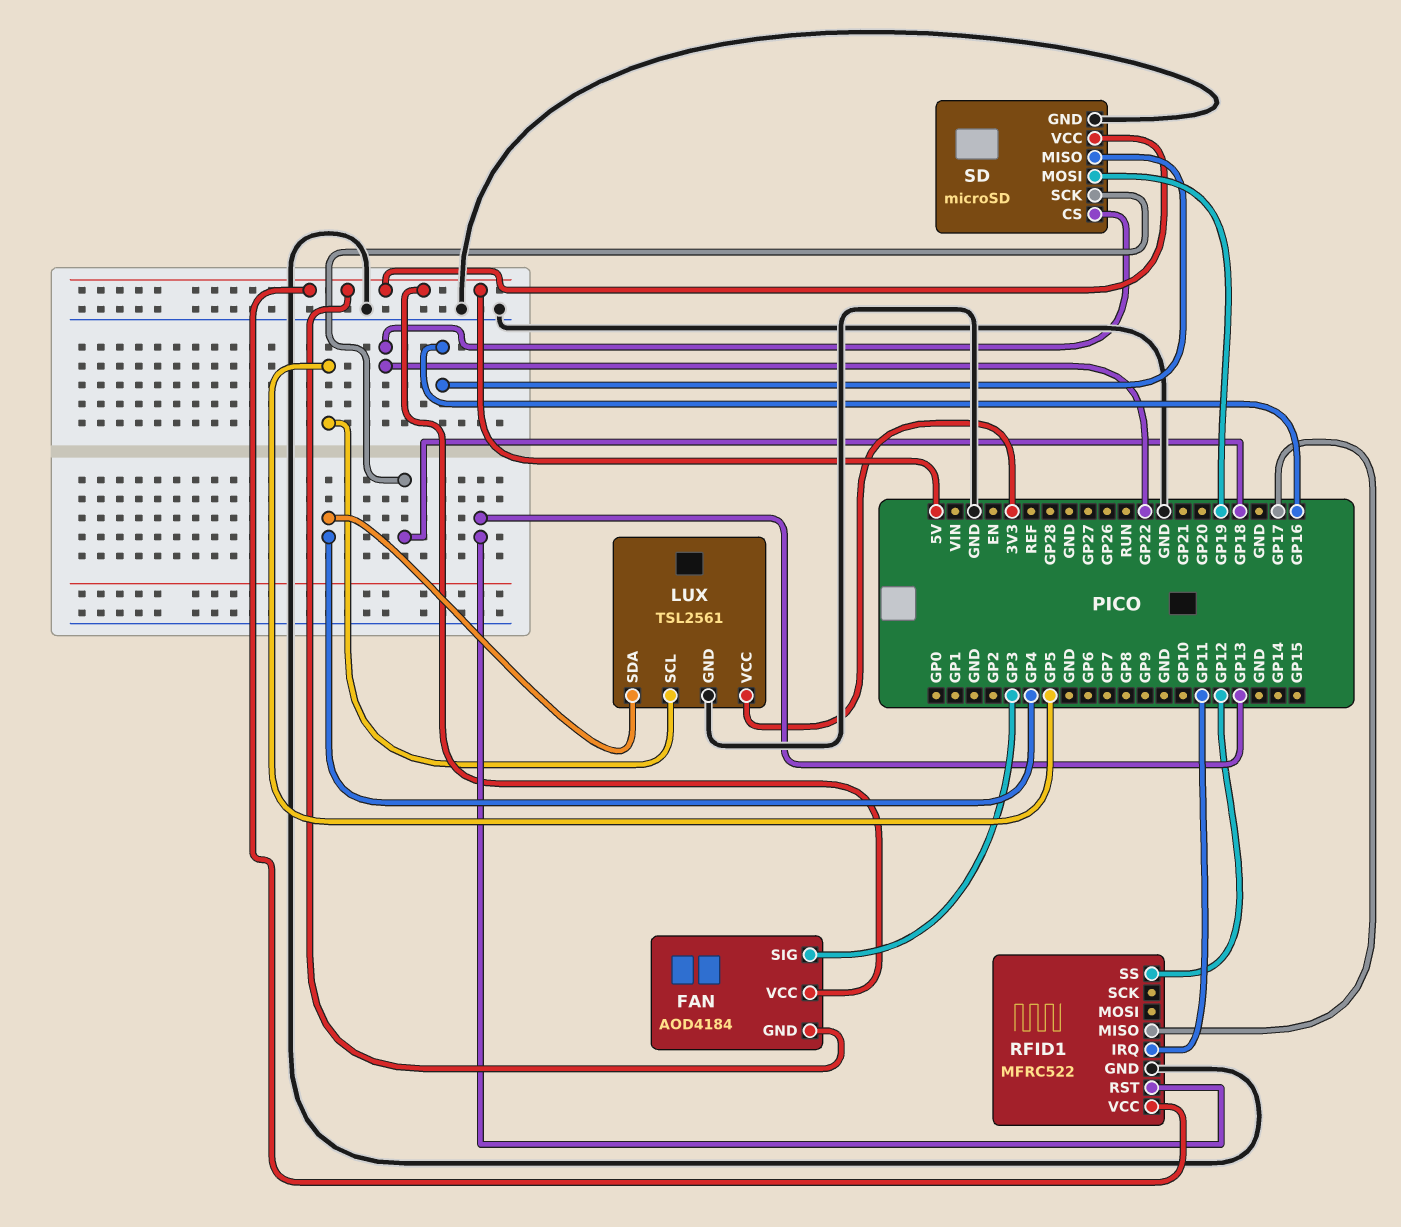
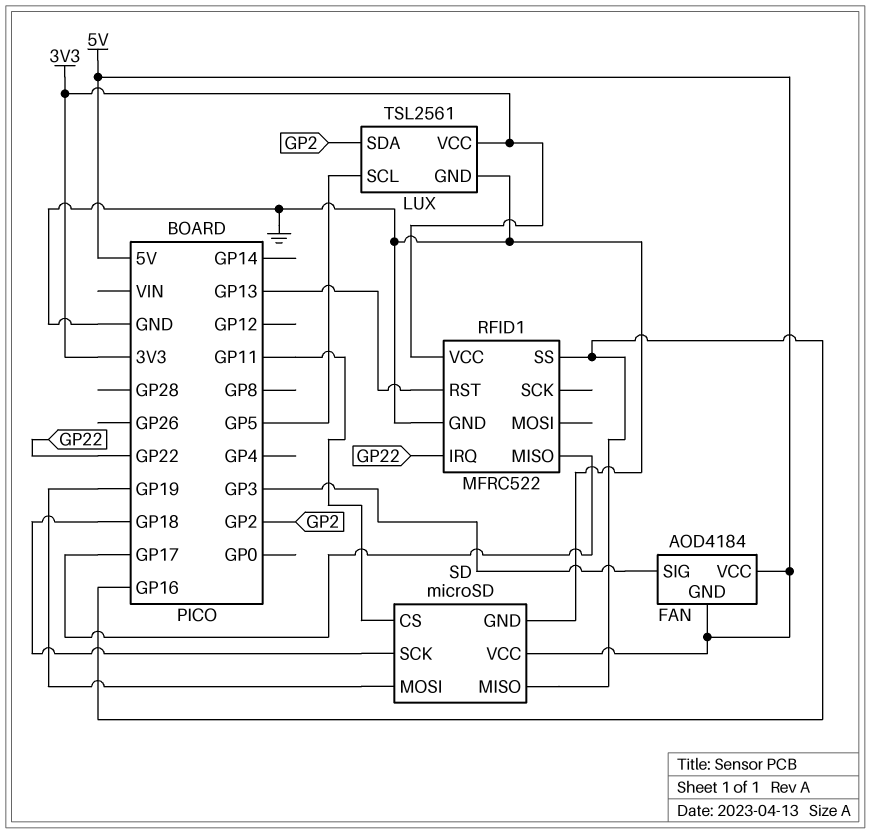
LUX pin SDA: GP4 -> GP2
RFID1 pin IRQ: GP11 -> GP22
RFID1 pin SS: GP12 -> GP16
RFID1 pin VCC: 5V -> 3V3
SD pin CS: GP22 -> GP11

